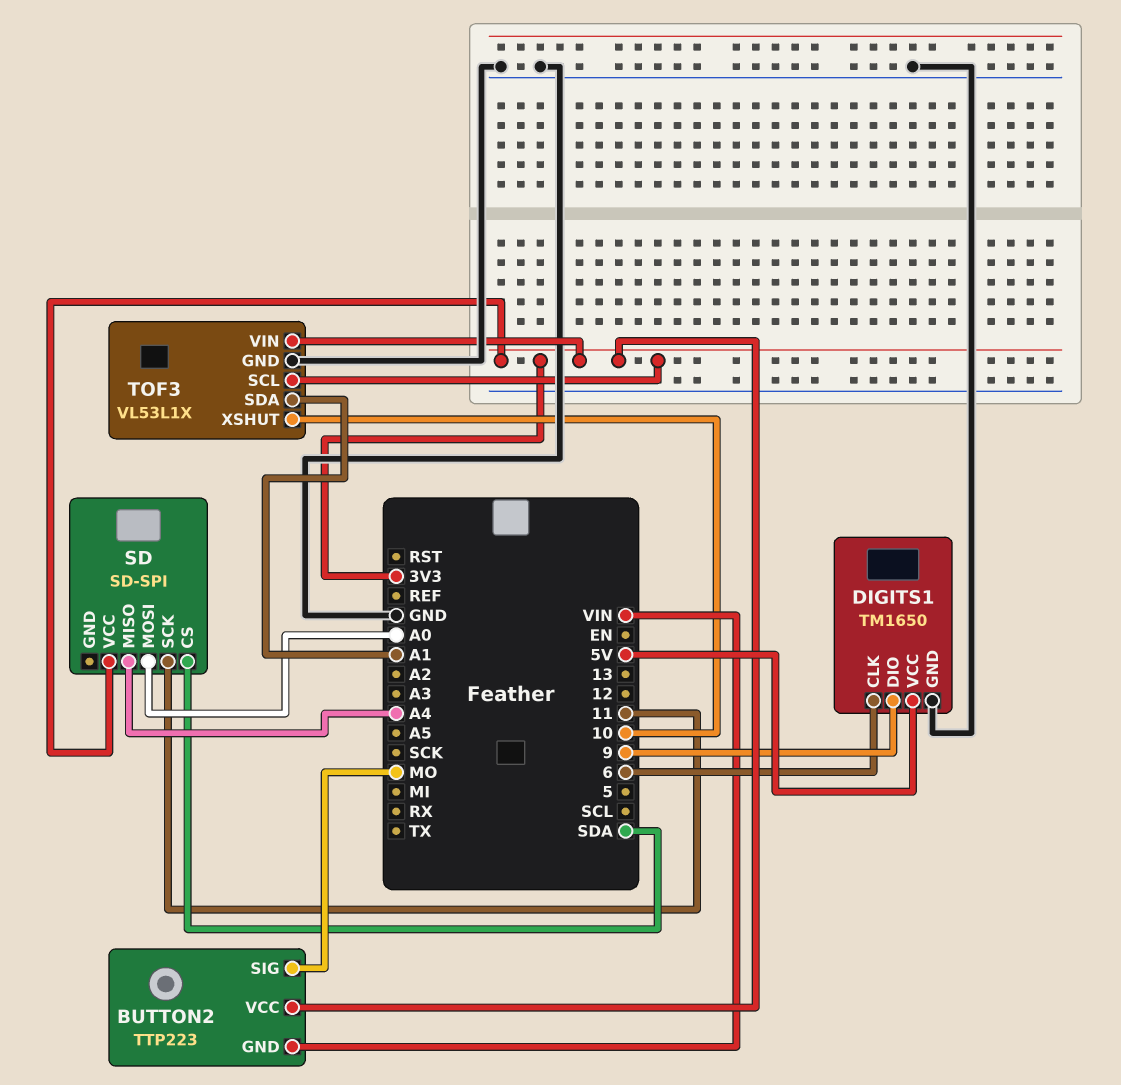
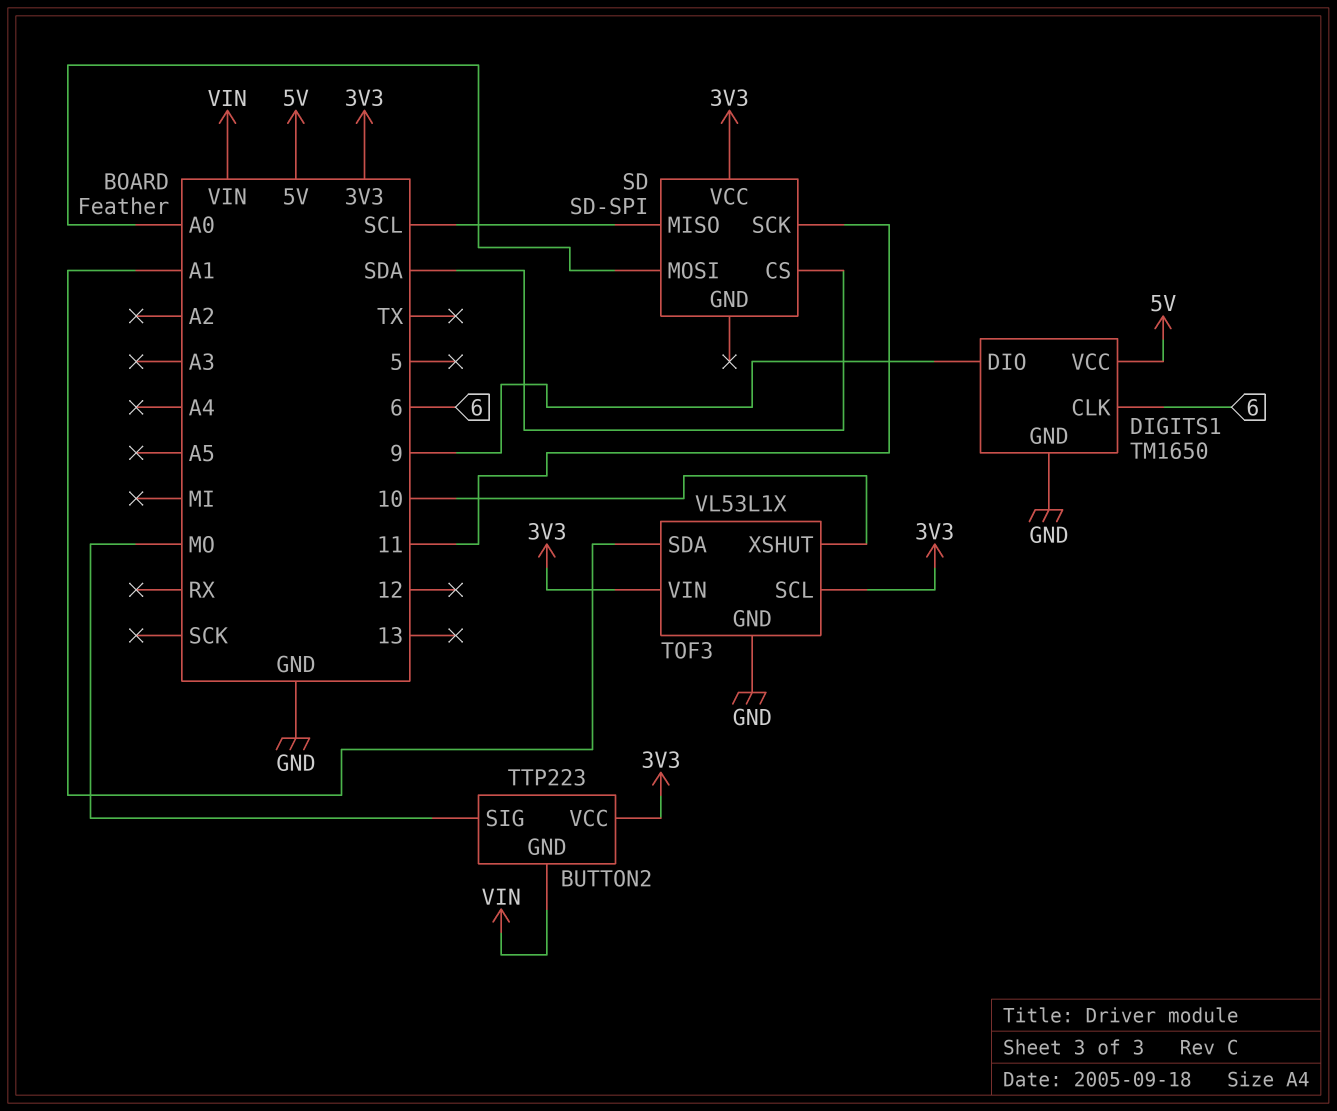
SD pin MISO: A4 -> SCL

